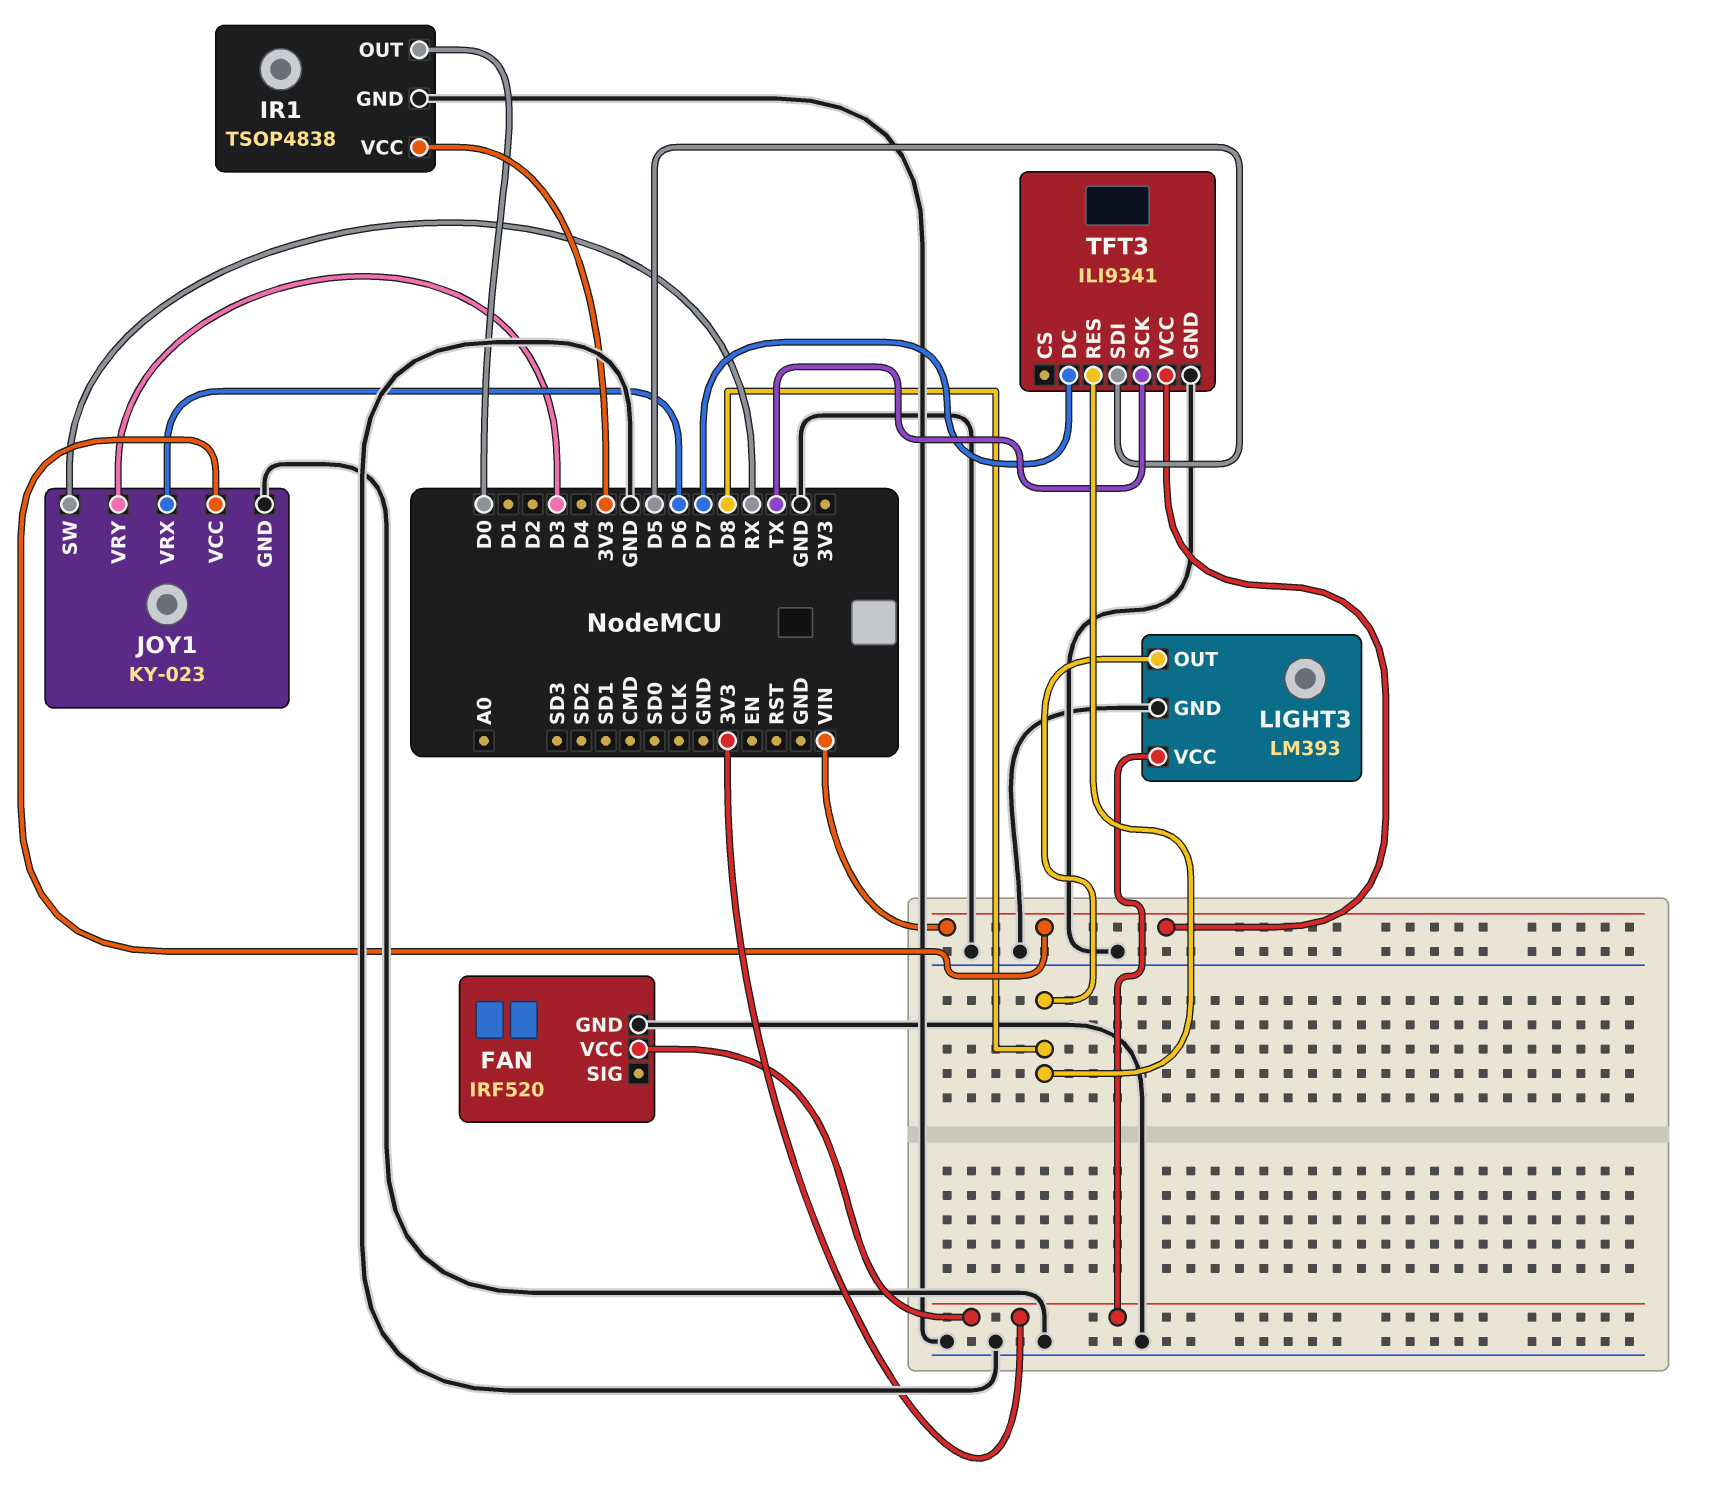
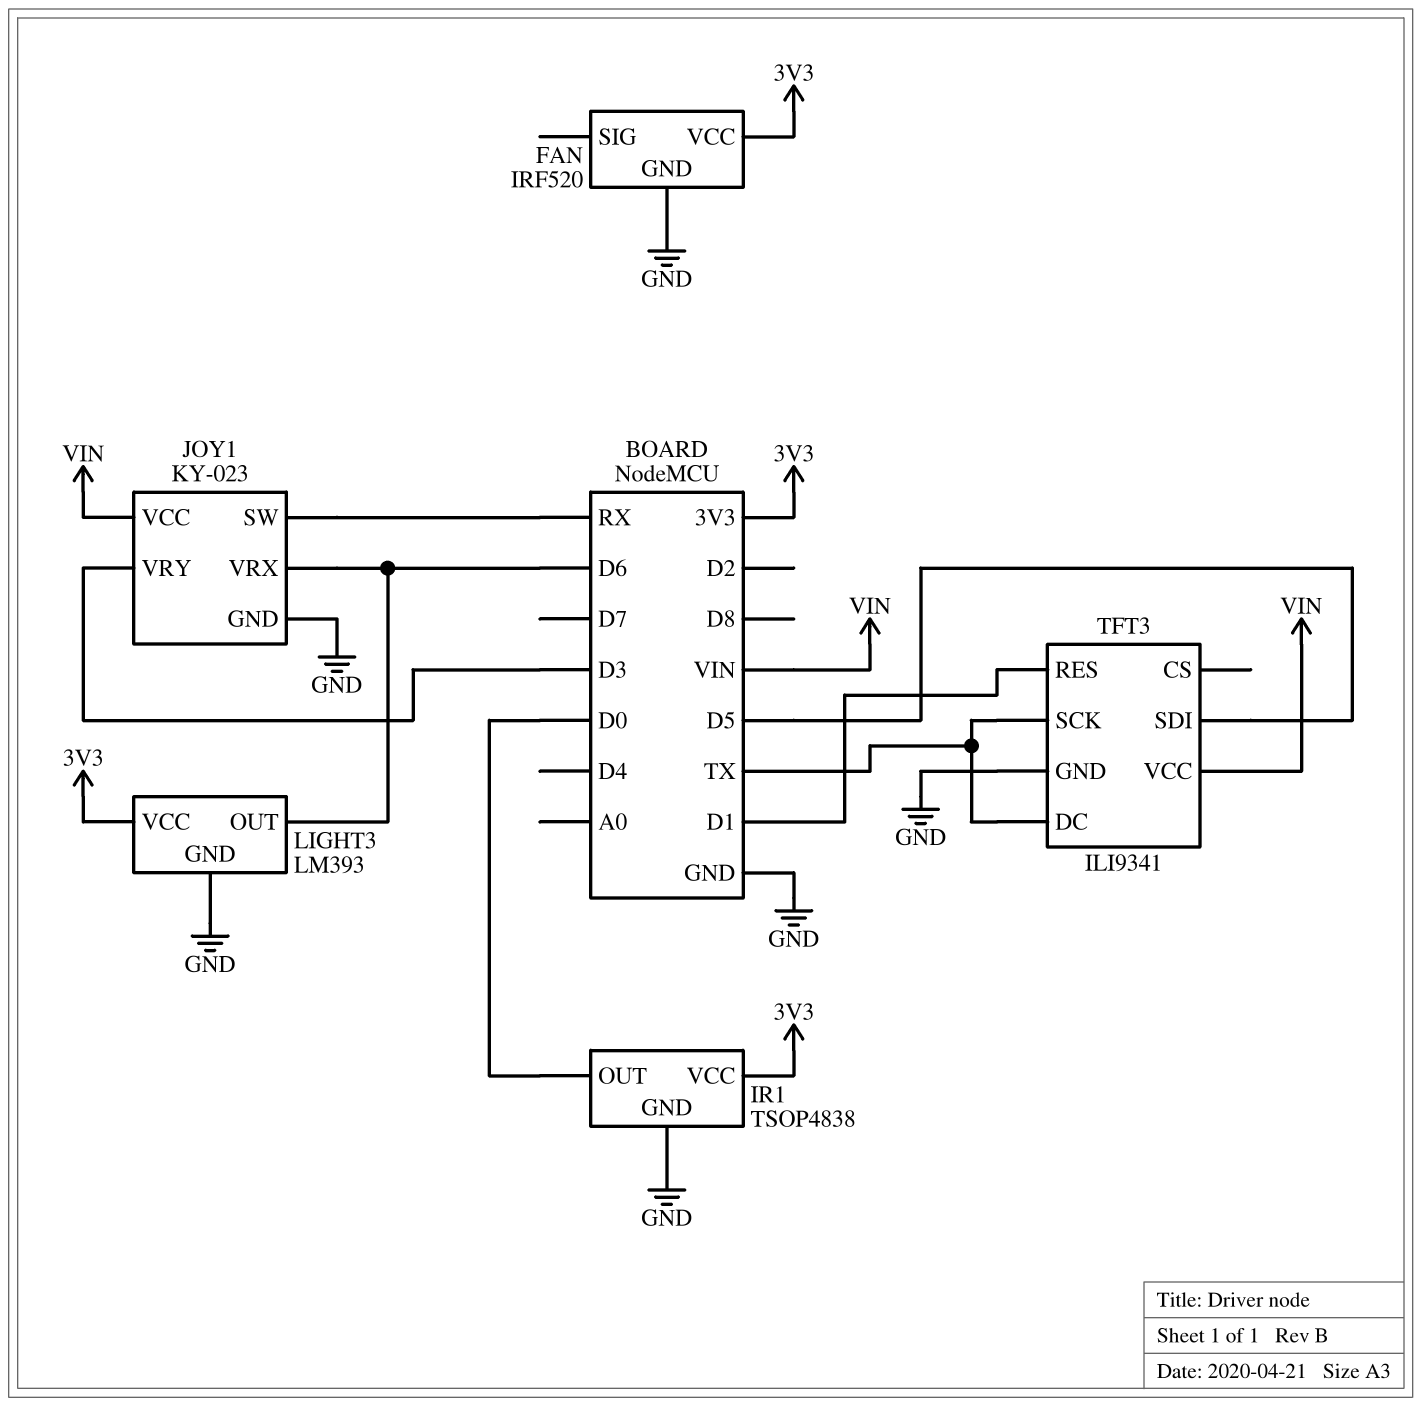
LIGHT3 pin OUT: D8 -> D6
TFT3 pin DC: D7 -> TX
TFT3 pin RES: D8 -> D1

